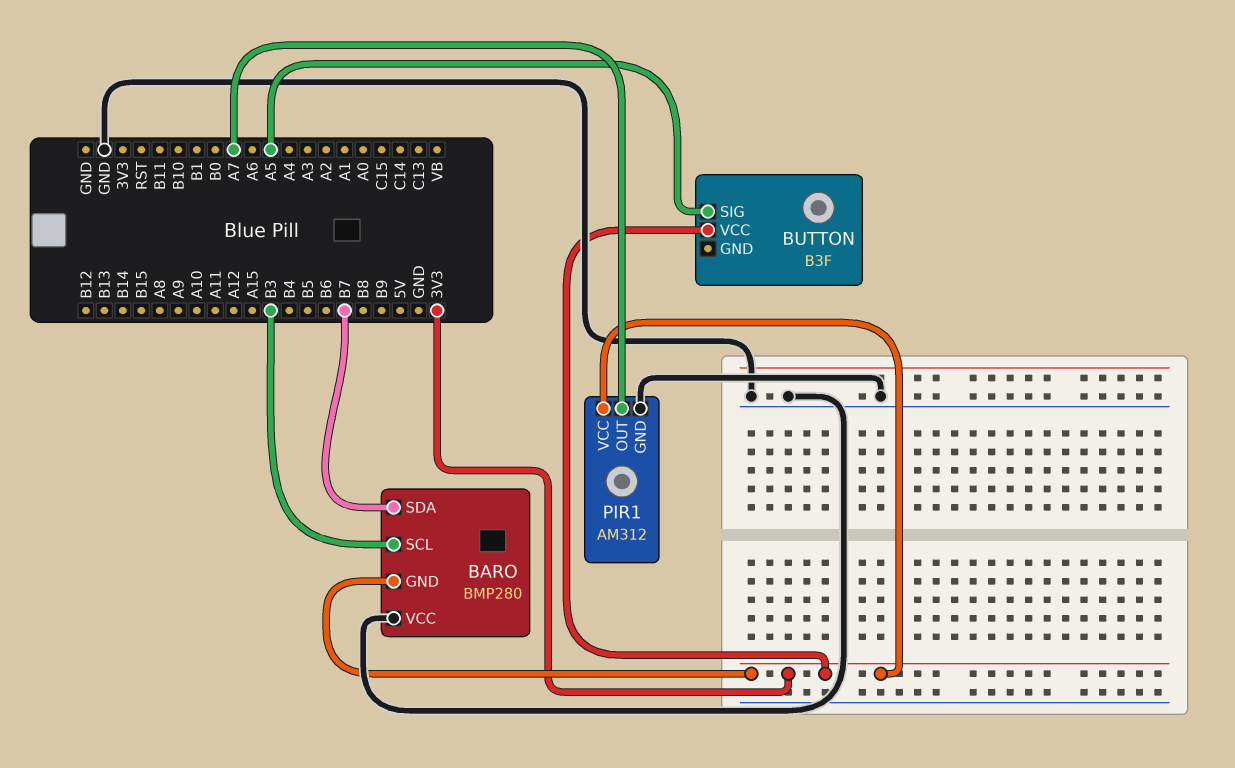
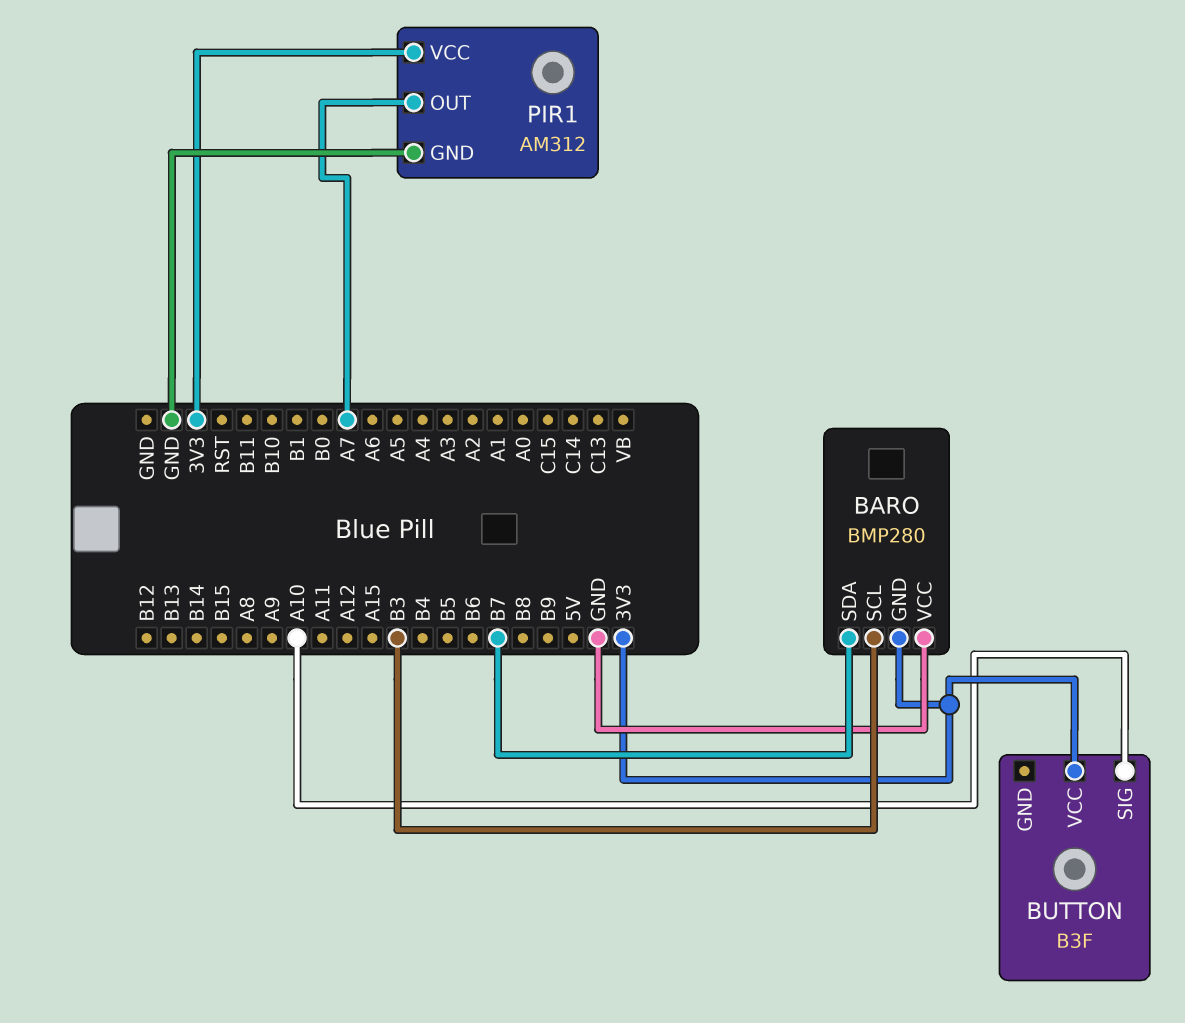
BUTTON pin SIG: A5 -> A10

